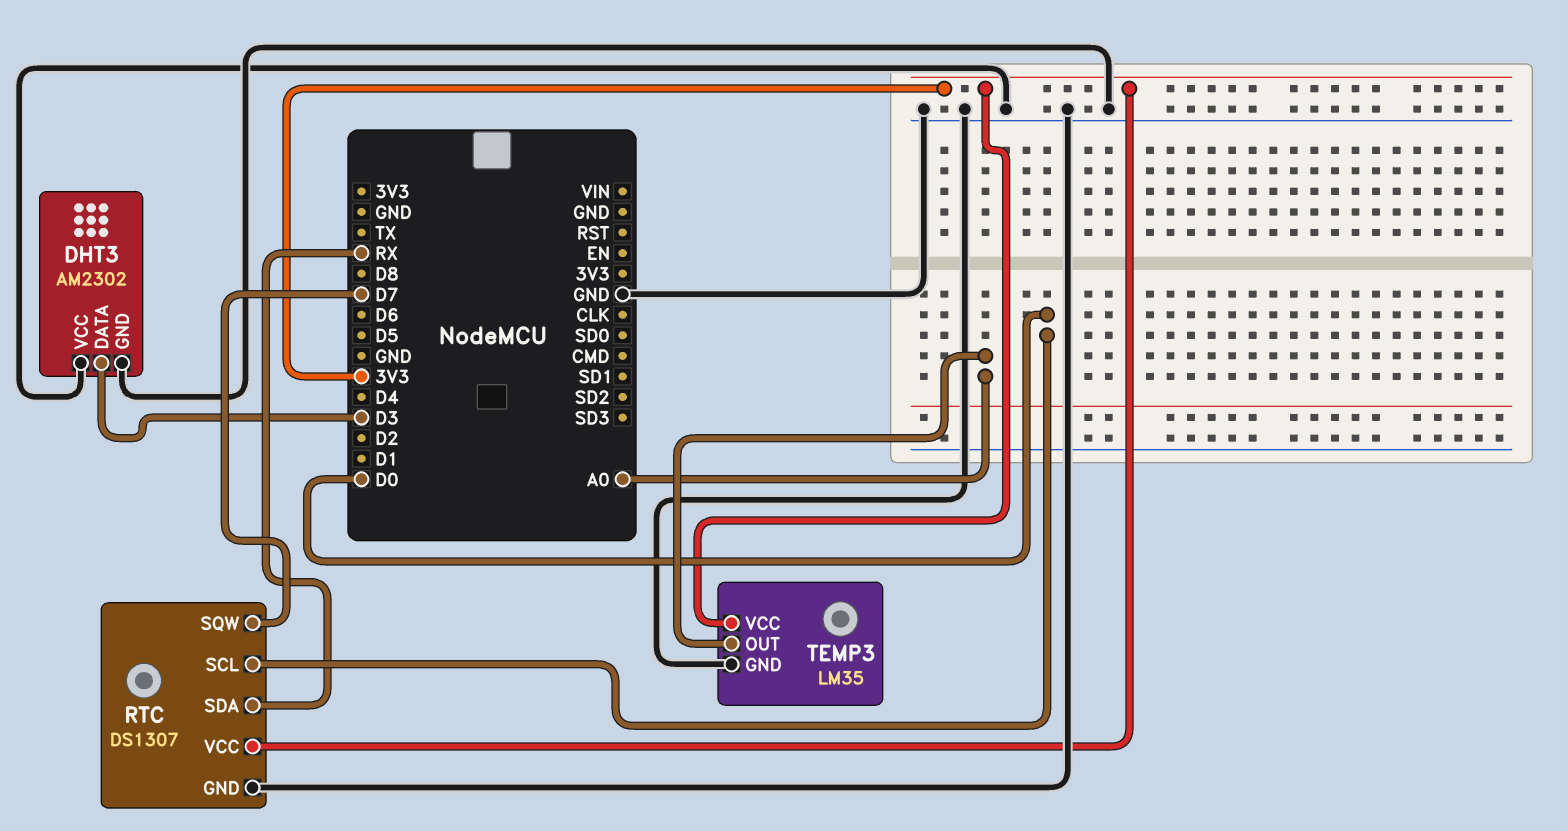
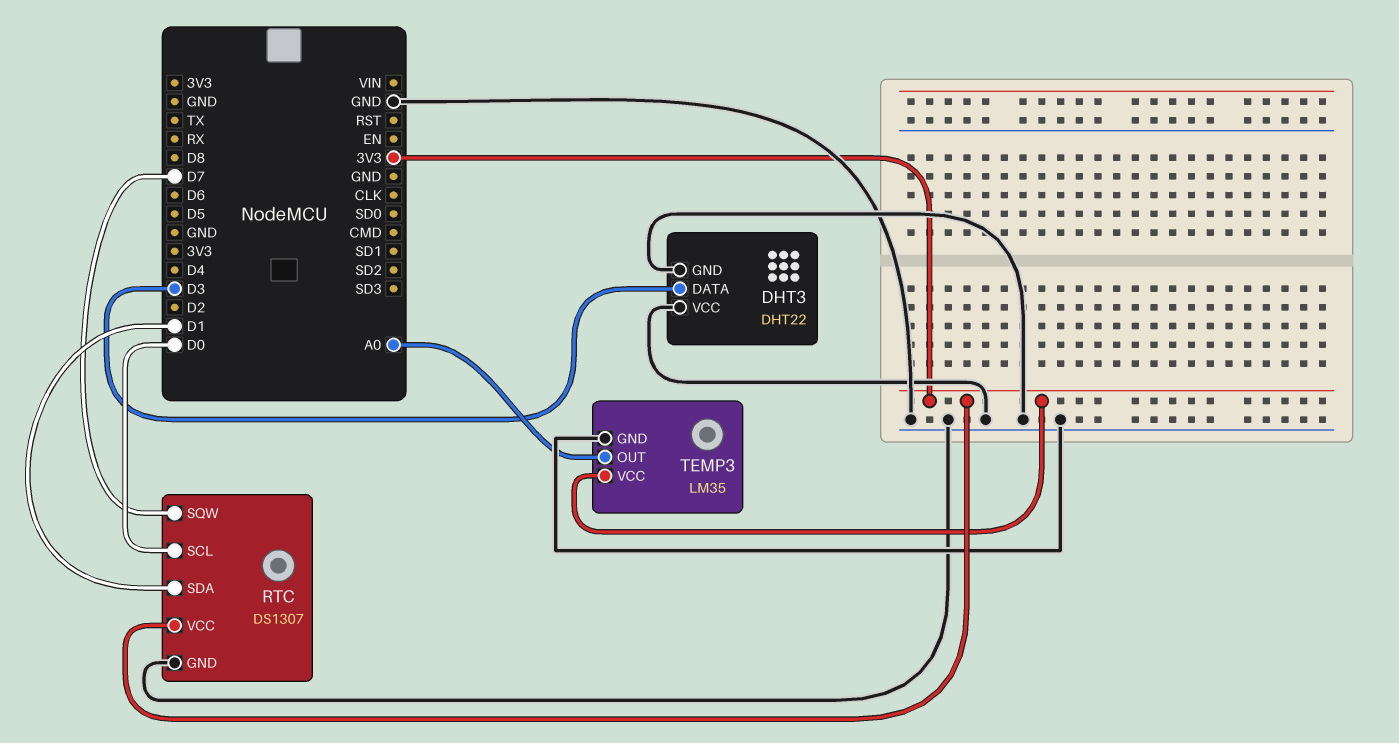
DHT3: AM2302 -> DHT22
RTC pin SDA: RX -> D1

